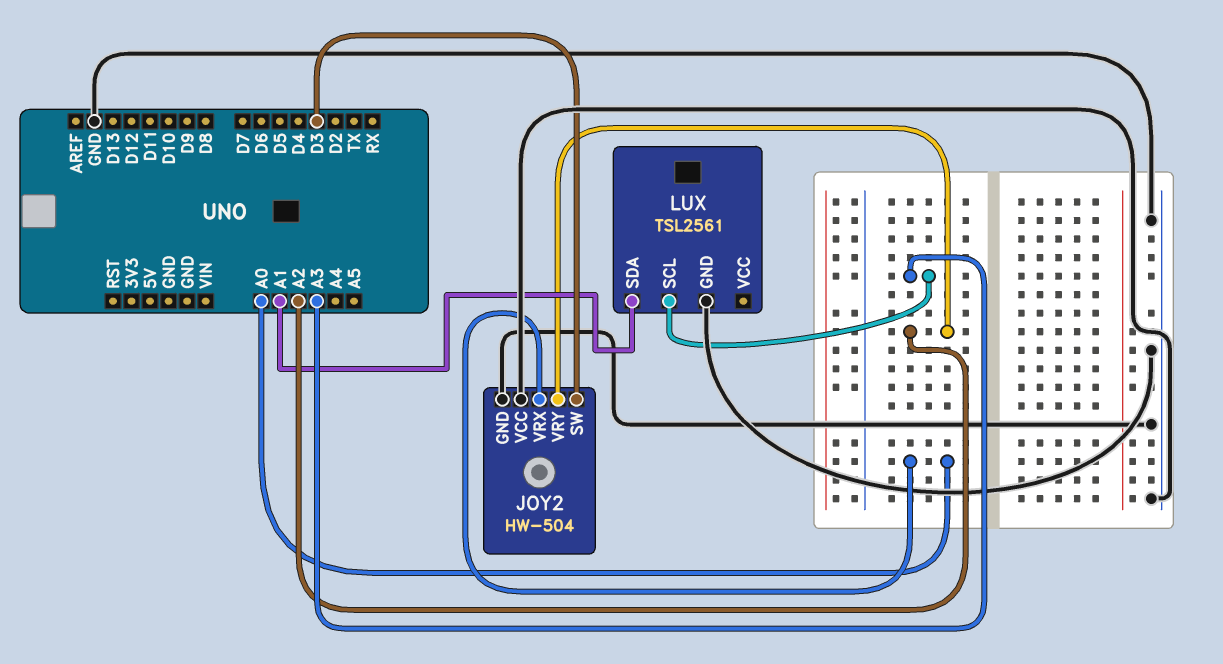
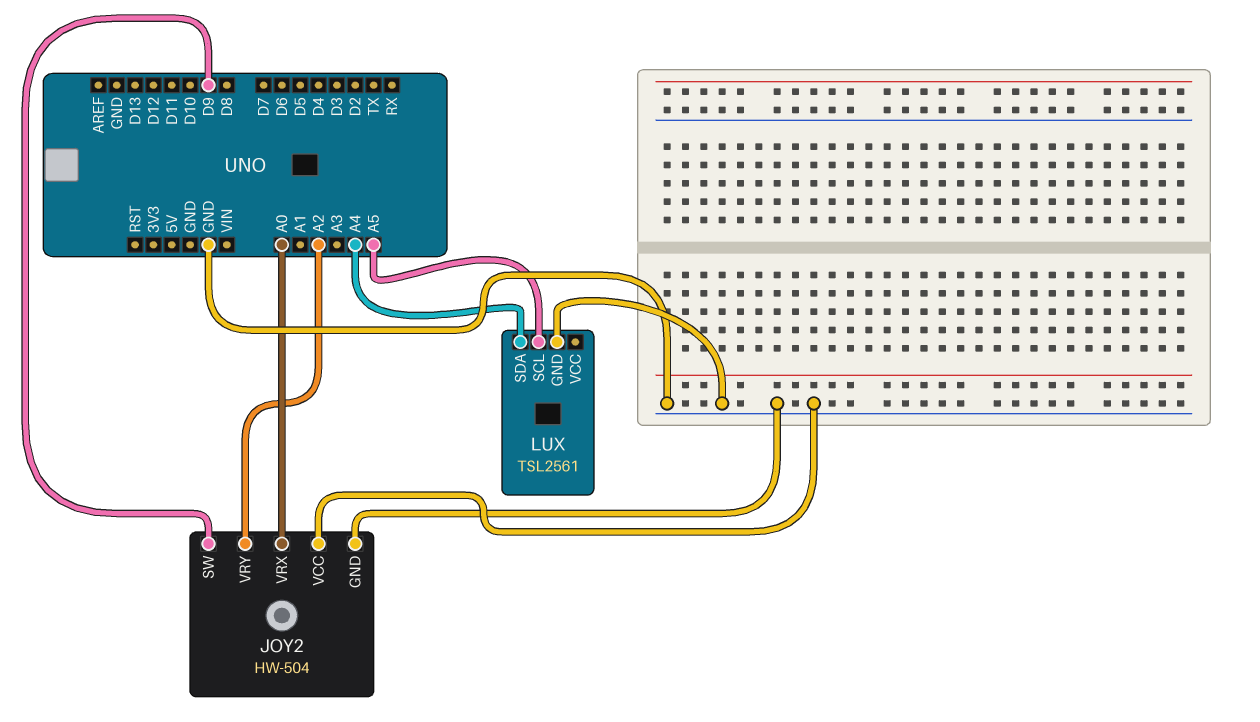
JOY2 pin SW: D3 -> D9
LUX pin SCL: A3 -> A5
LUX pin SDA: A1 -> A4

